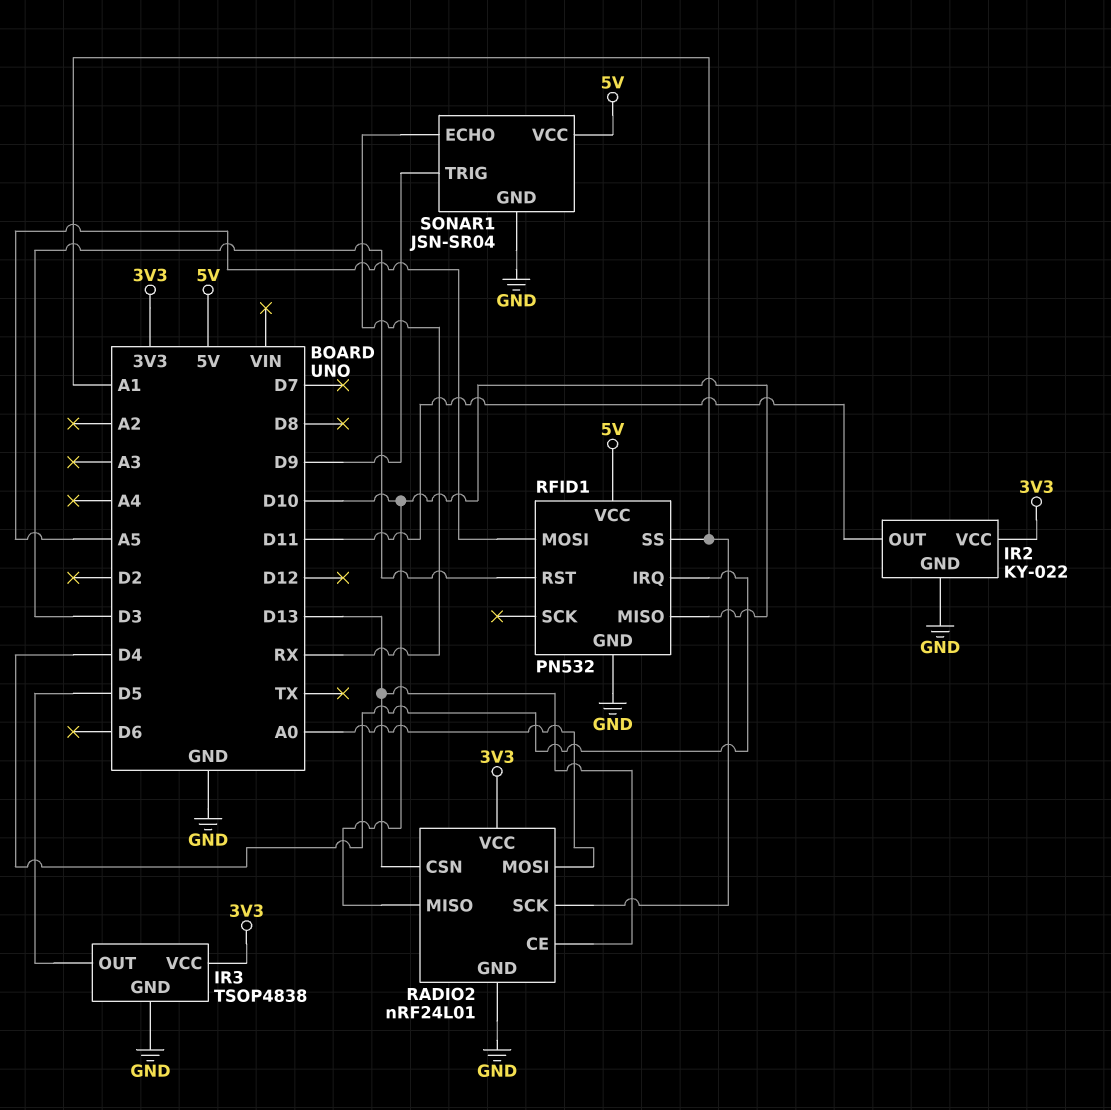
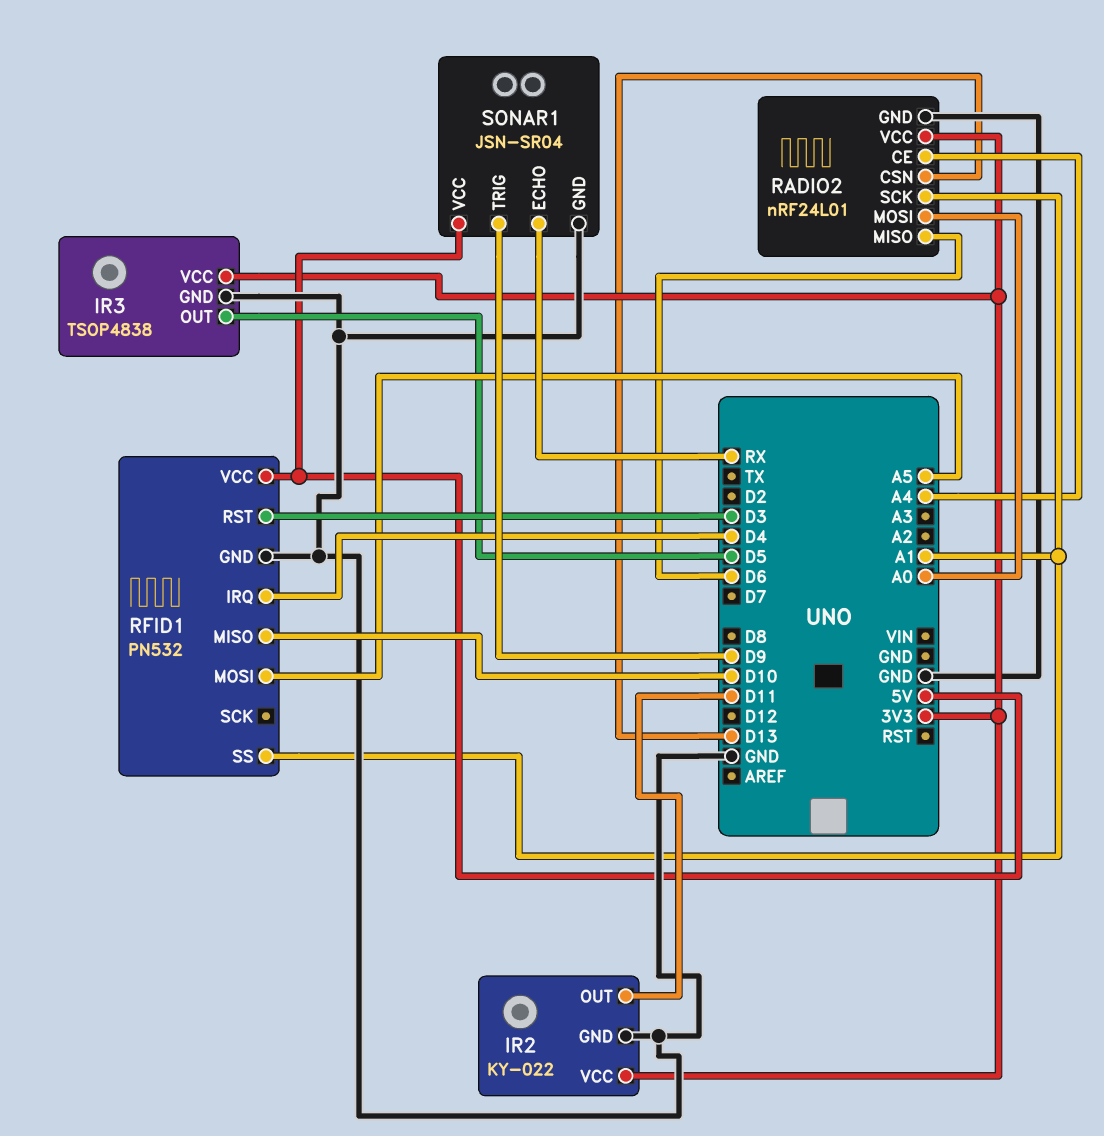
RADIO2 pin CE: D13 -> A4
RADIO2 pin MISO: D10 -> D6

